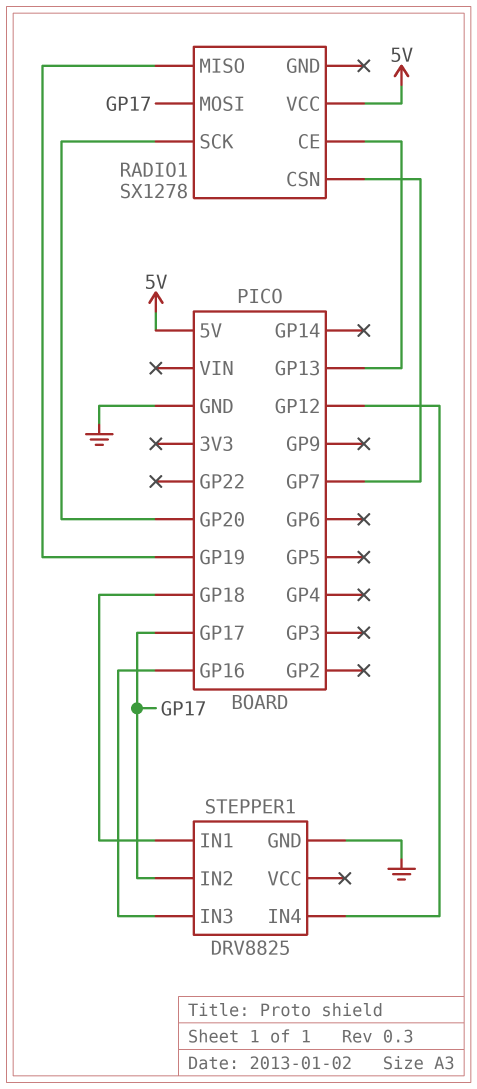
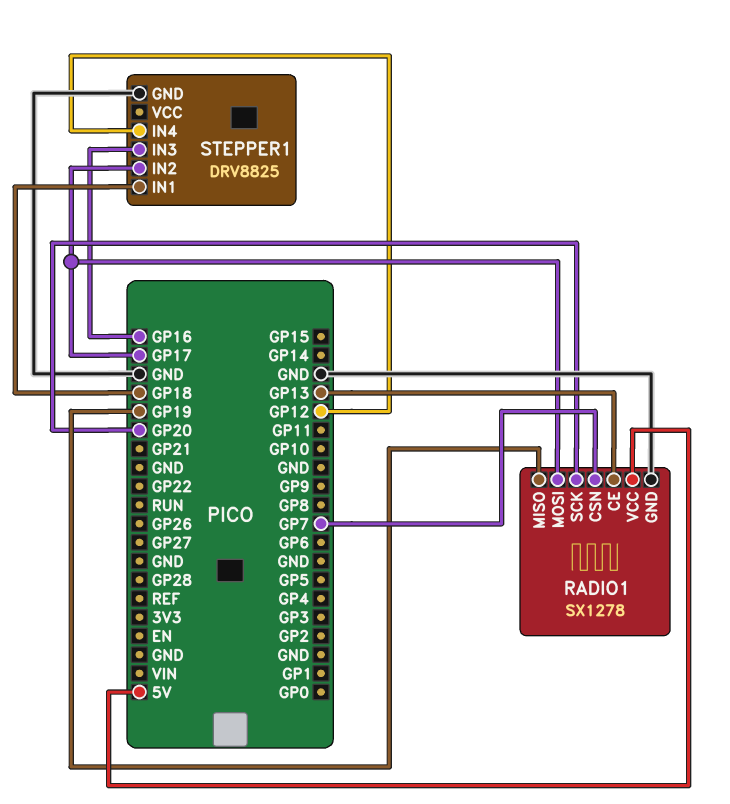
RADIO1 pin GND: none -> GND

